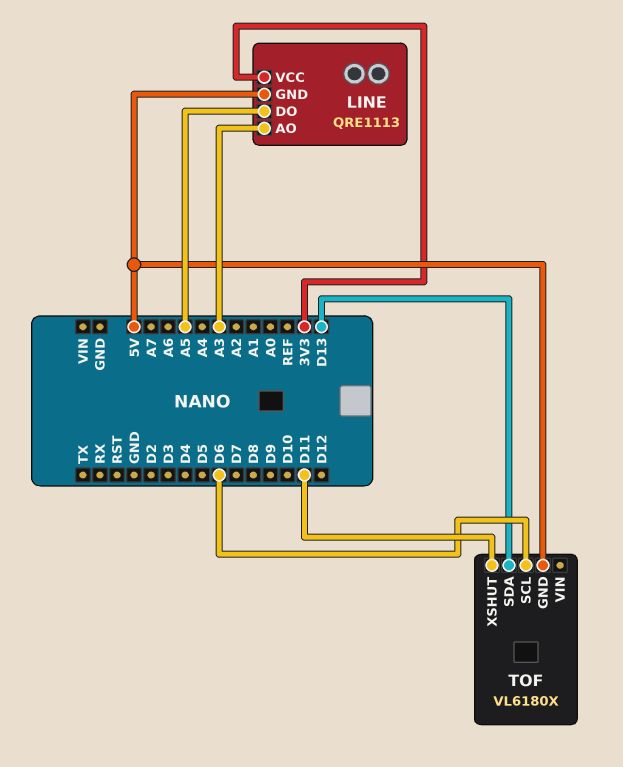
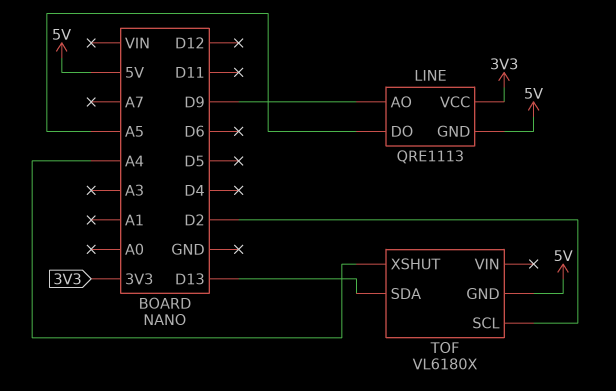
LINE pin AO: A3 -> D9
TOF pin SCL: D6 -> D2
TOF pin XSHUT: D11 -> A4

